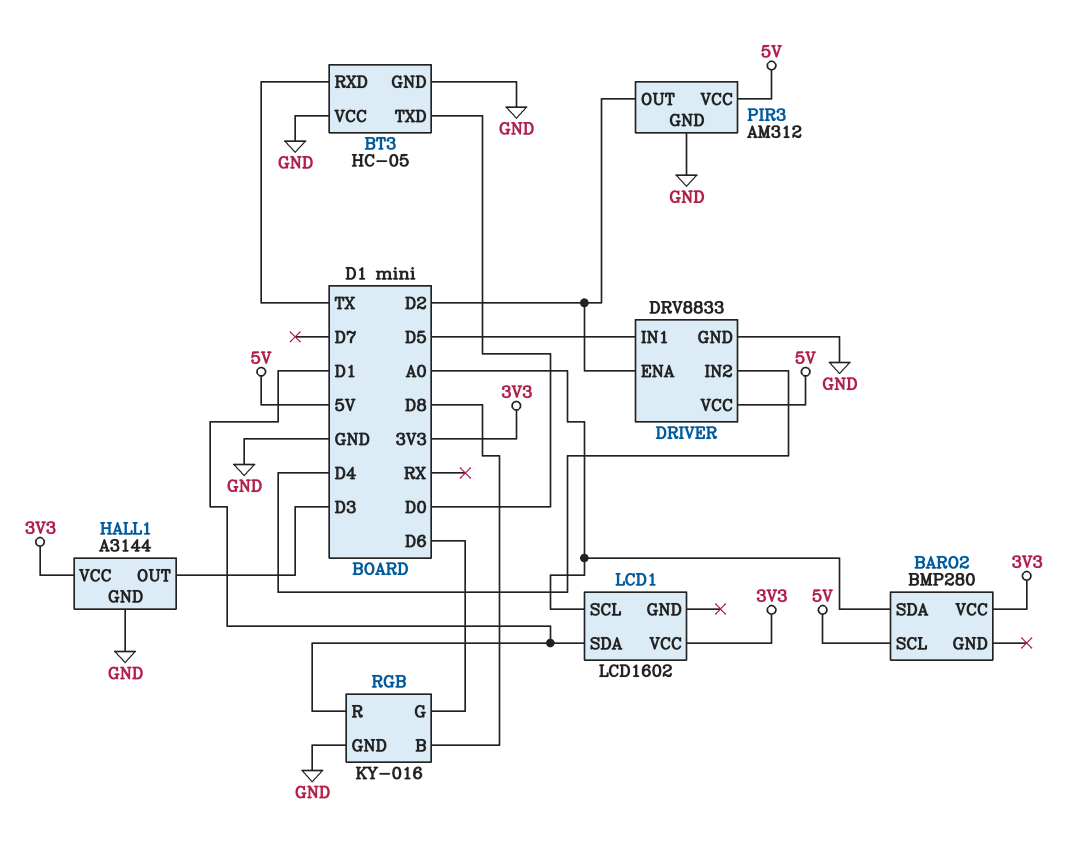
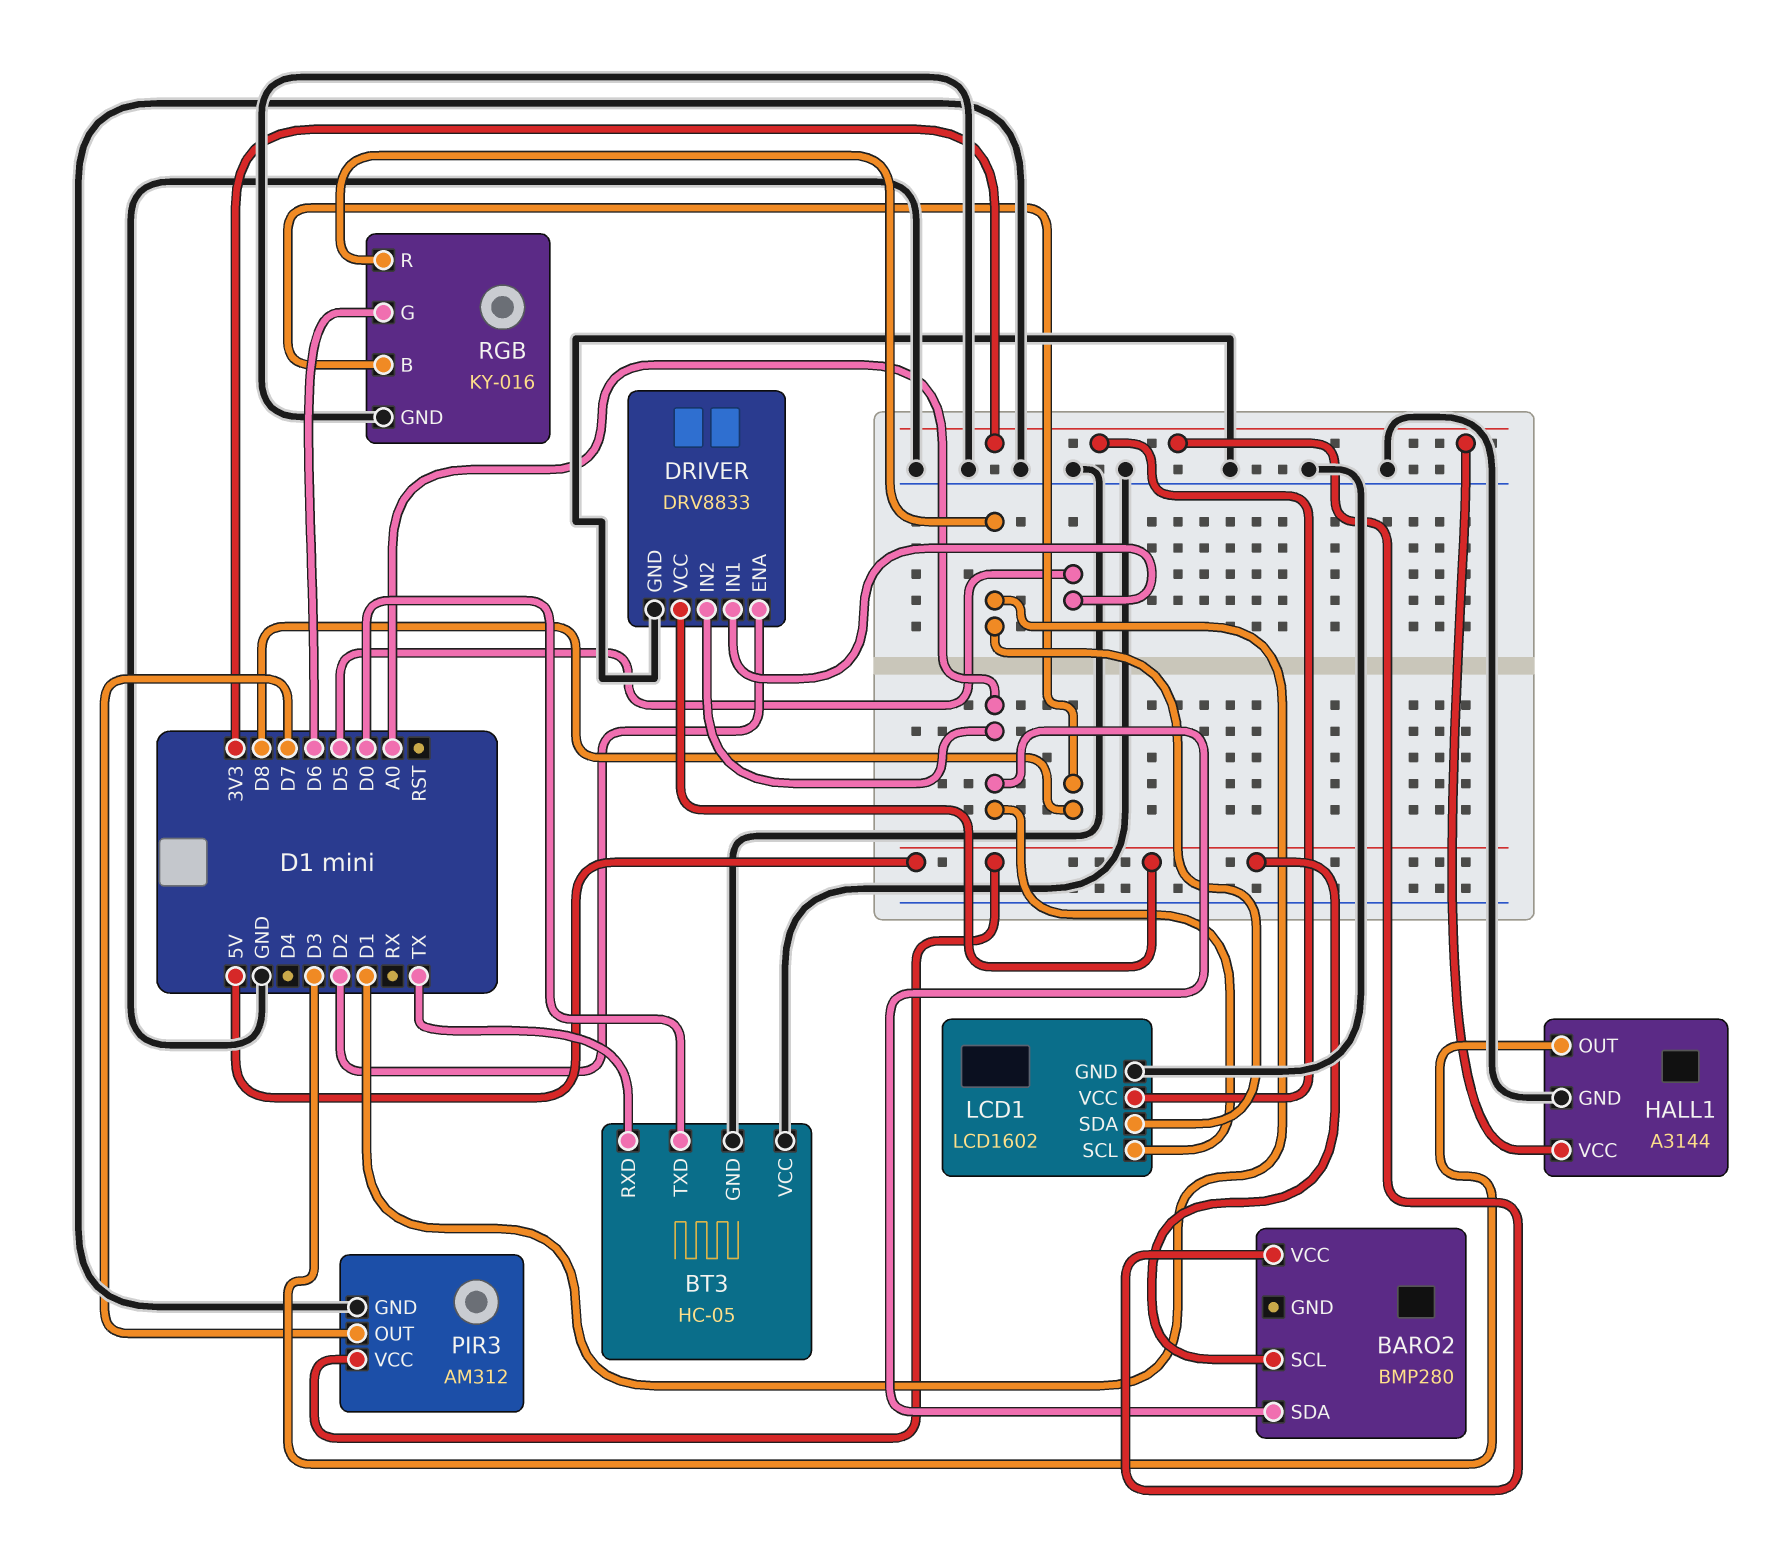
DRIVER pin IN2: D4 -> A0
LCD1 pin GND: none -> GND
PIR3 pin OUT: D2 -> D7

